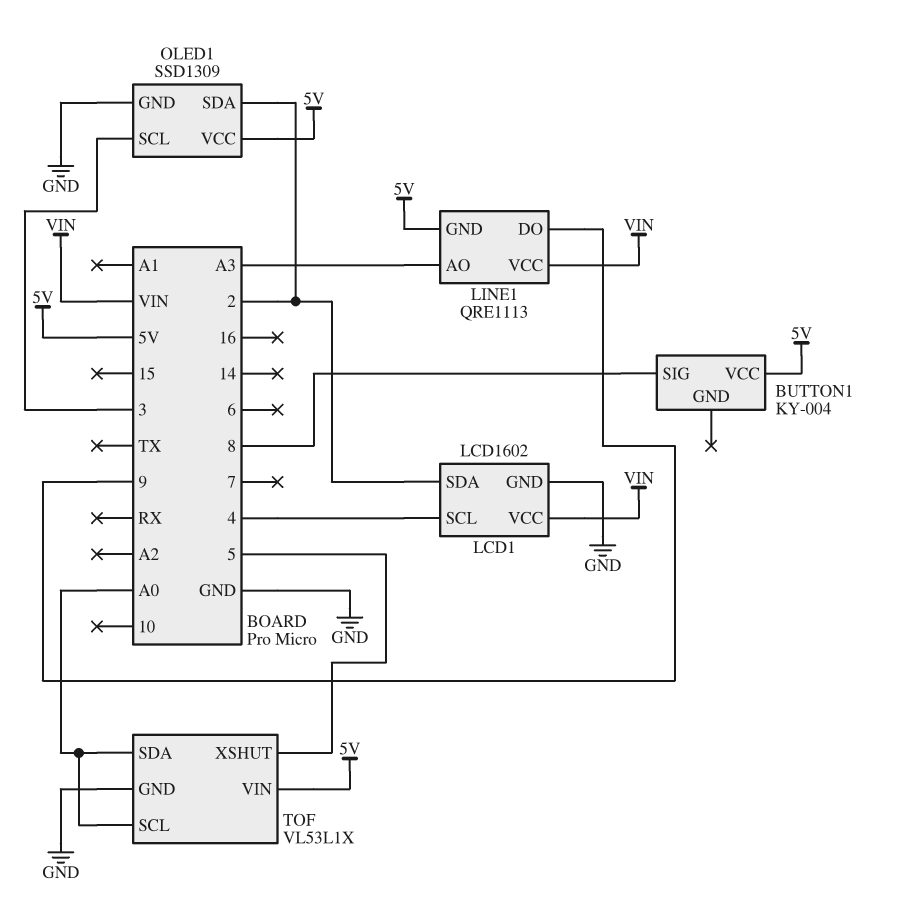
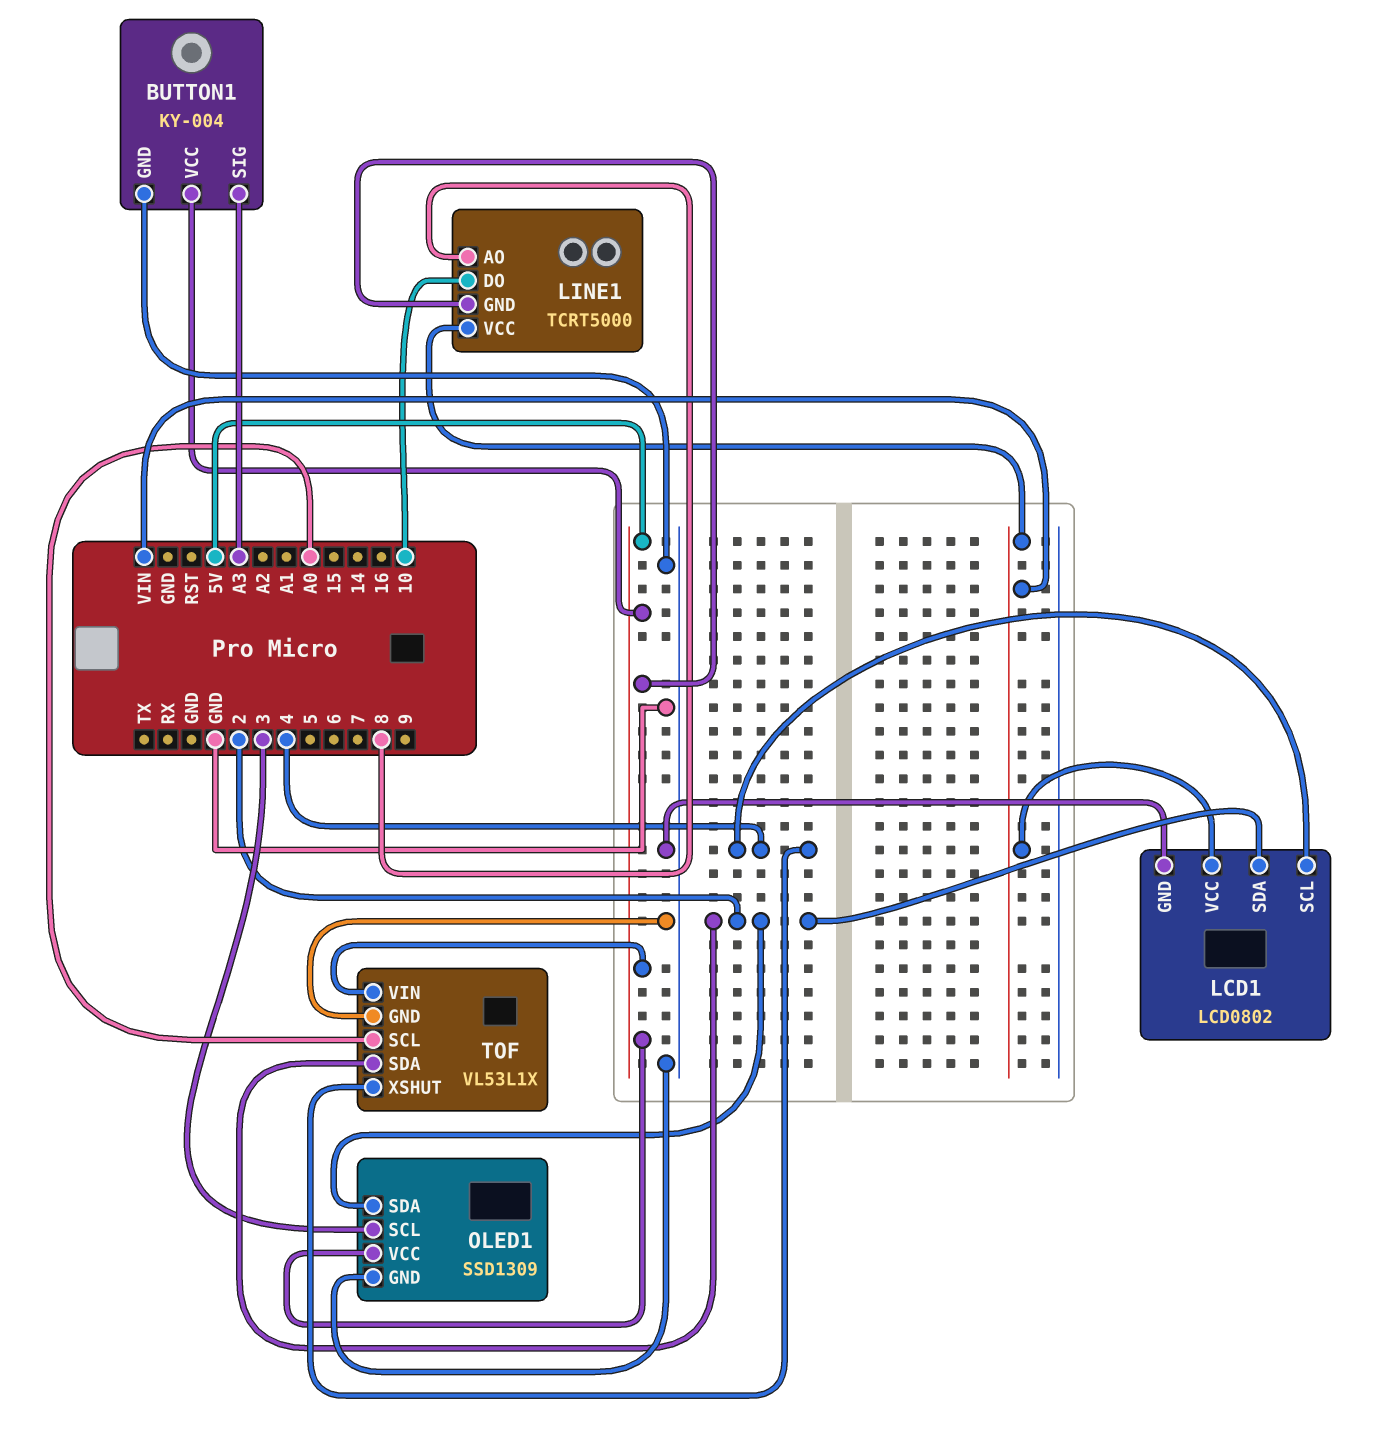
BUTTON1 pin GND: none -> GND
BUTTON1 pin SIG: 8 -> A3
LCD1: LCD1602 -> LCD0802
LINE1: QRE1113 -> TCRT5000
LINE1 pin AO: A3 -> 8
LINE1 pin DO: 9 -> 10
TOF pin SDA: A0 -> 2
TOF pin XSHUT: 5 -> 4

